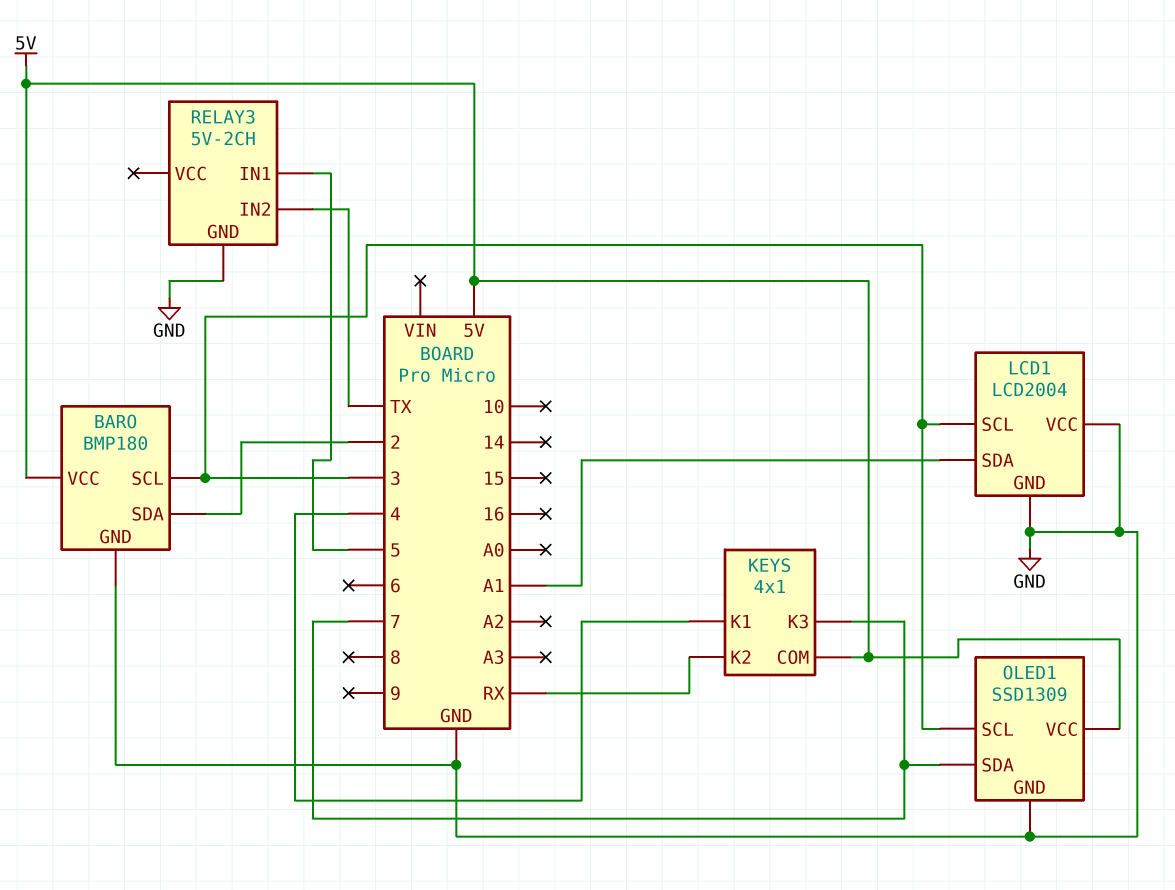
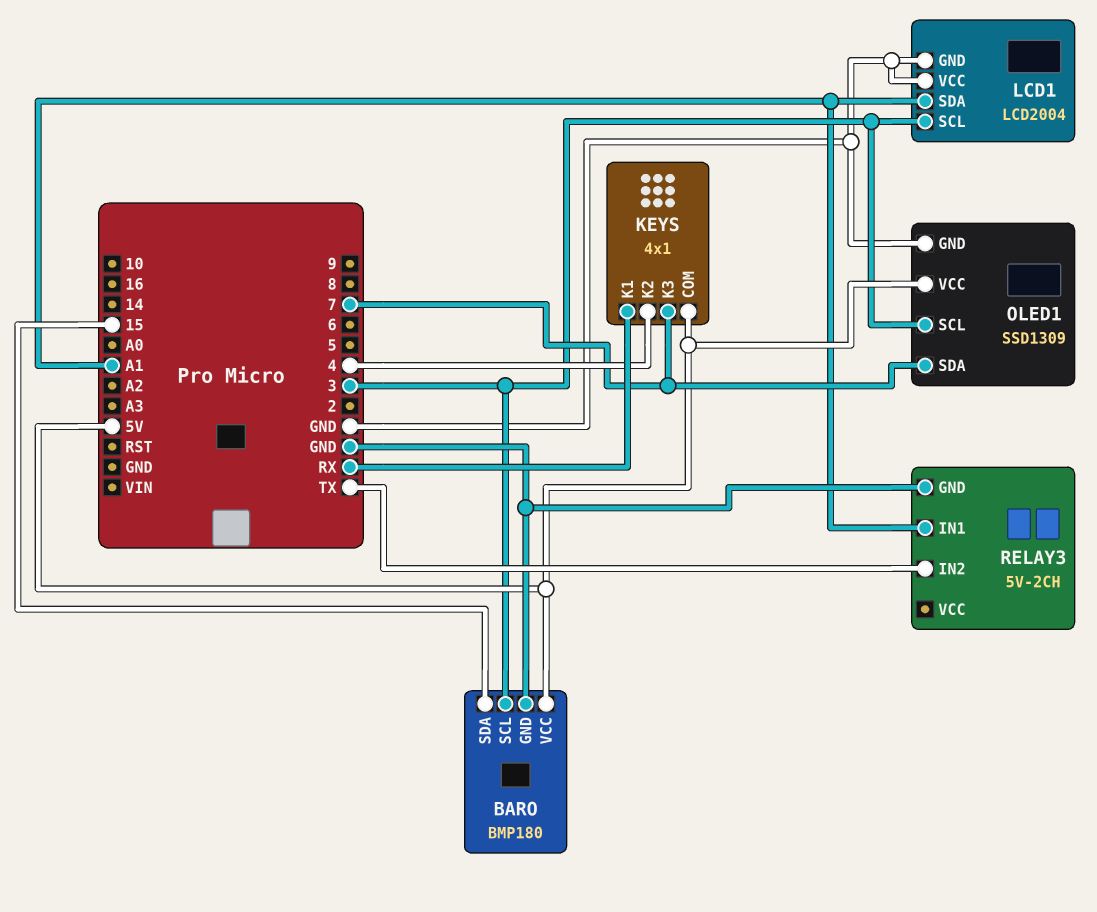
BARO pin SDA: 2 -> 15
KEYS pin K1: 4 -> RX
KEYS pin K2: RX -> 4
RELAY3 pin IN1: 5 -> A1

